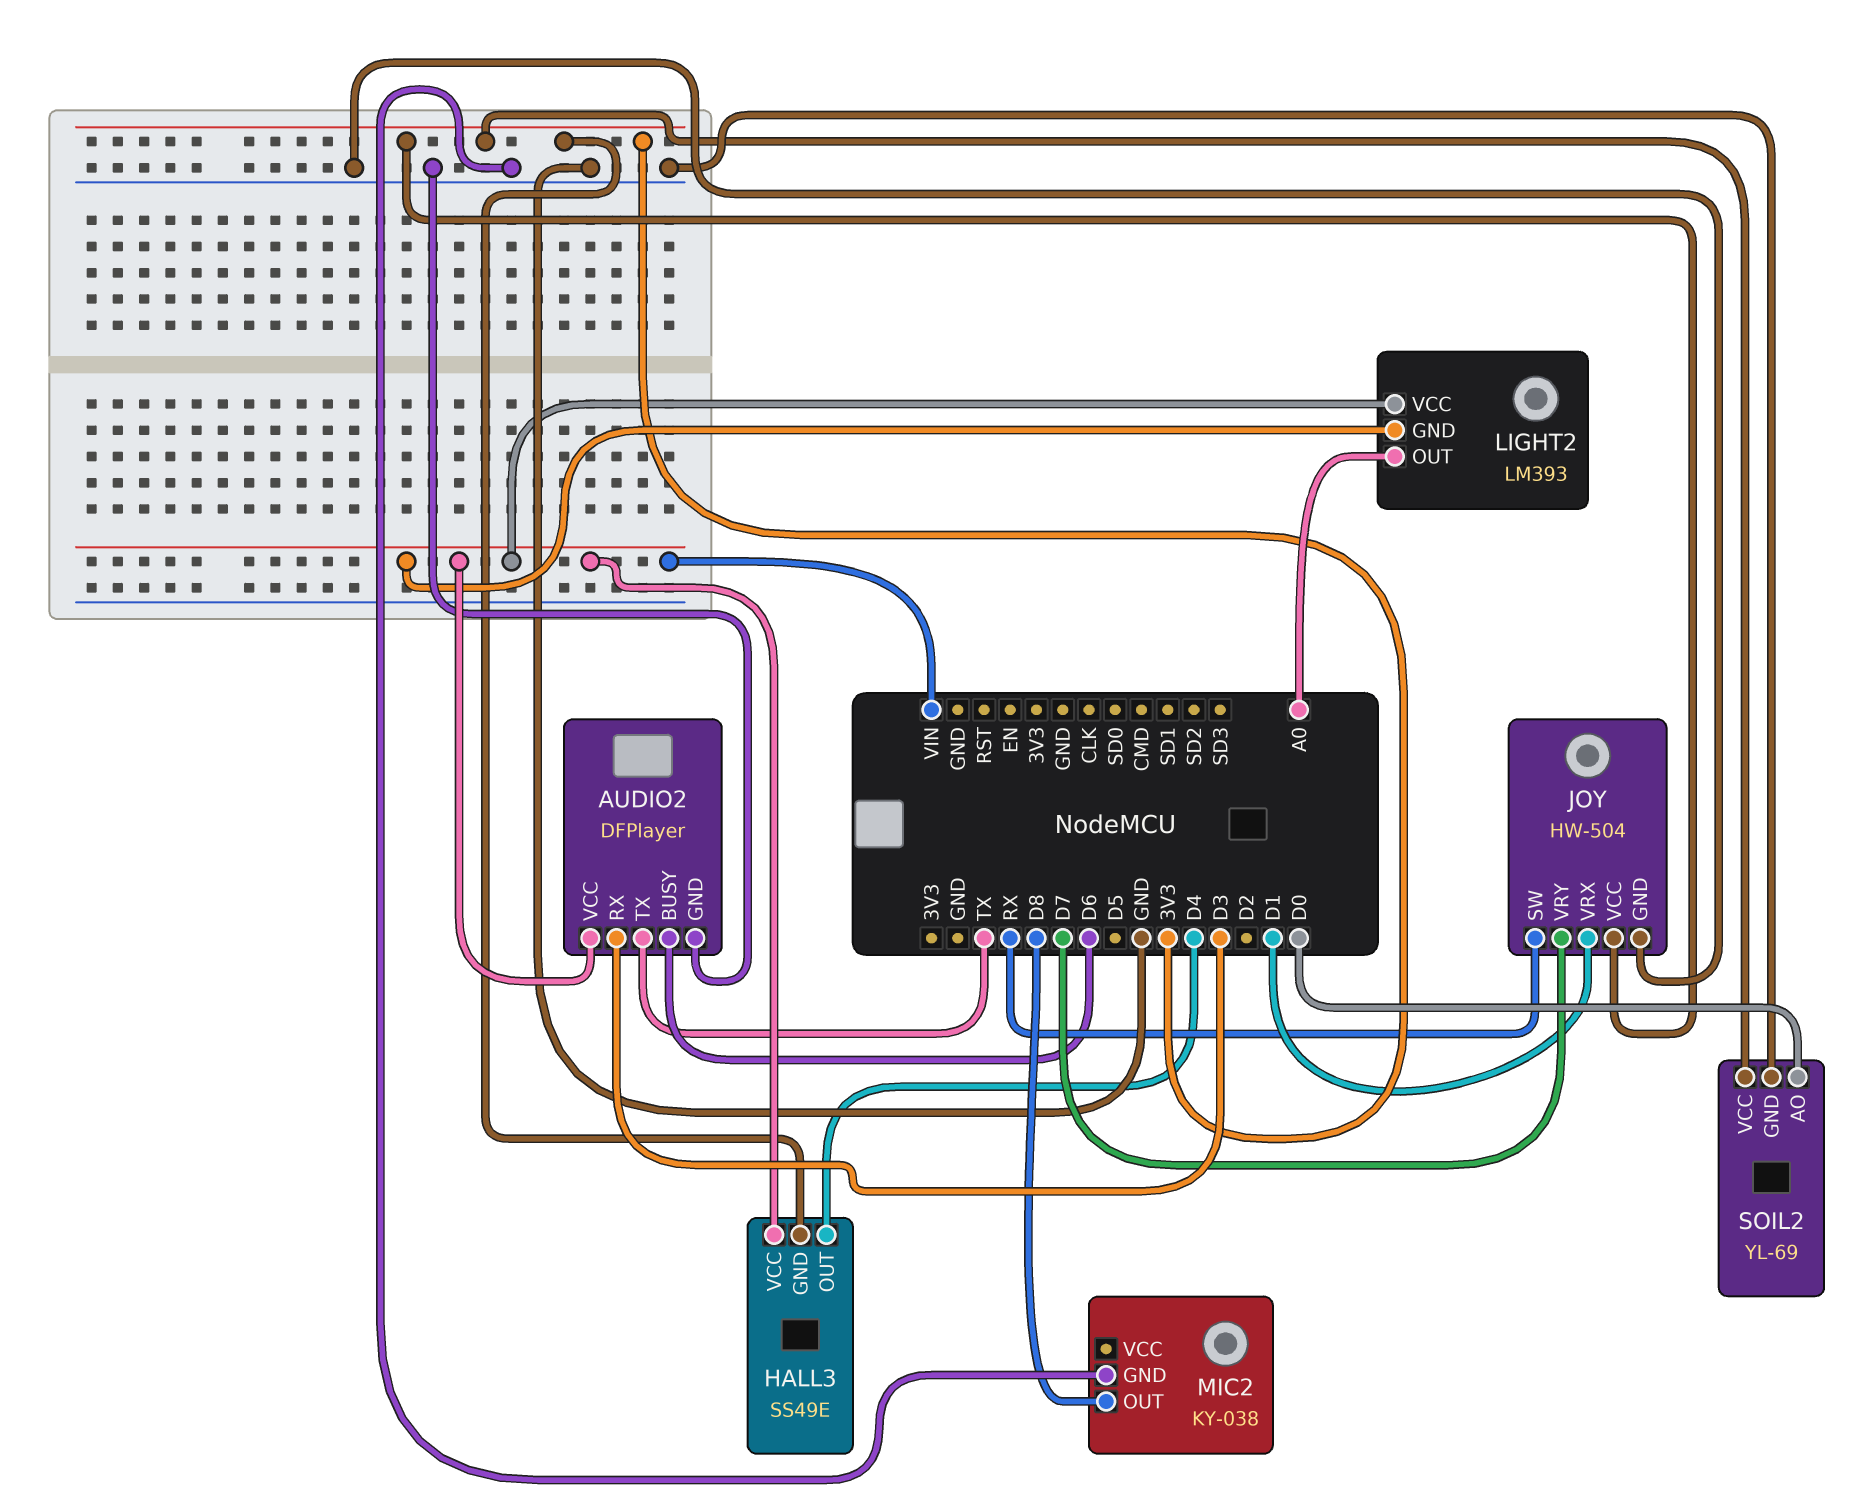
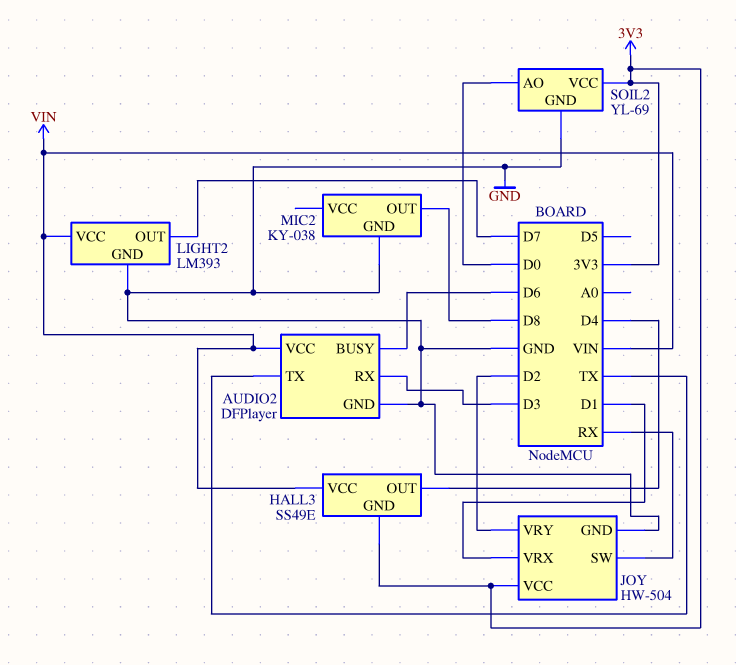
JOY pin VRY: D7 -> D2
LIGHT2 pin GND: VIN -> GND
LIGHT2 pin OUT: A0 -> D7

